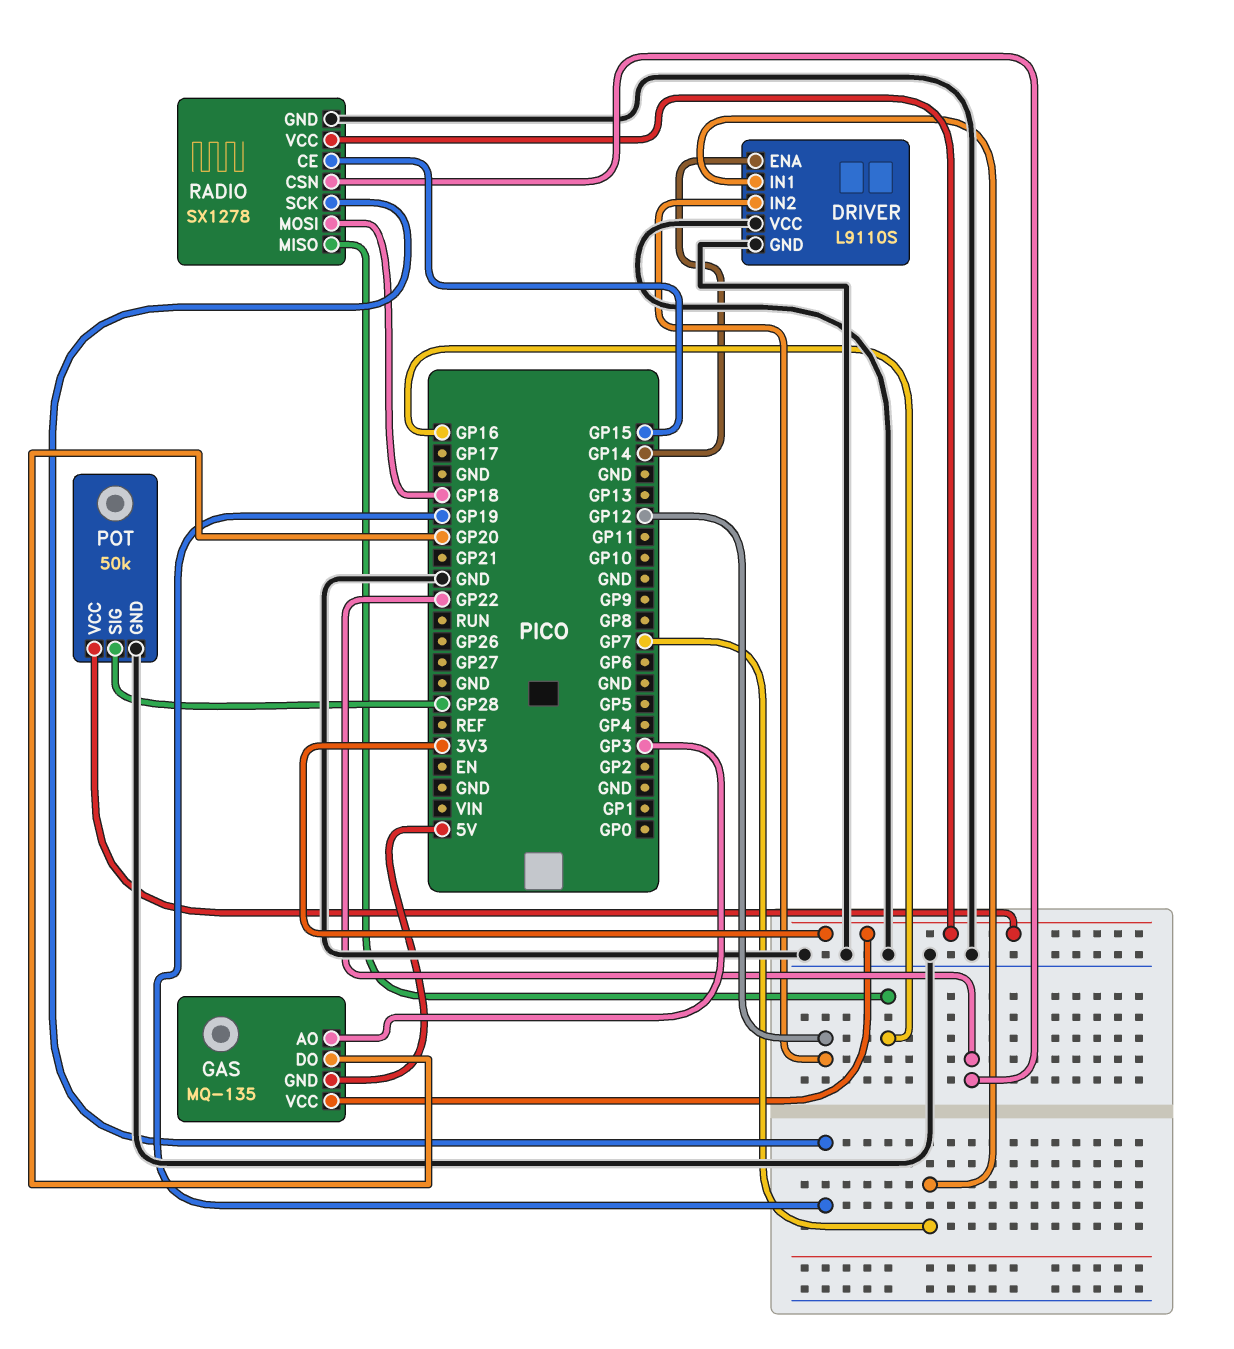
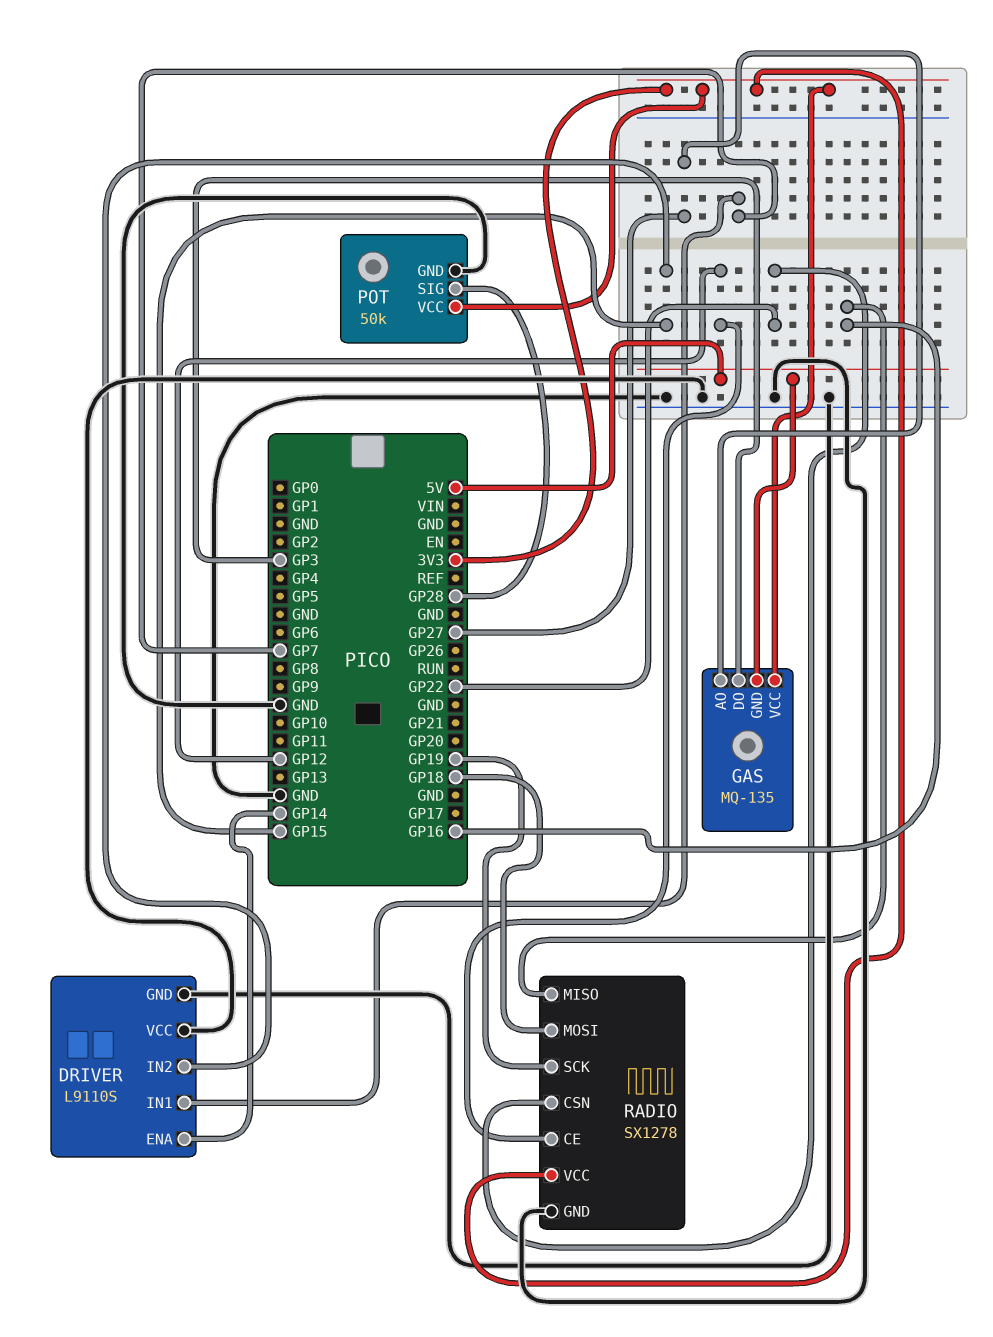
DRIVER pin IN2: GP12 -> GP15
GAS pin AO: GP3 -> GP27
GAS pin DO: GP20 -> GP3
RADIO pin CE: GP15 -> GP12

